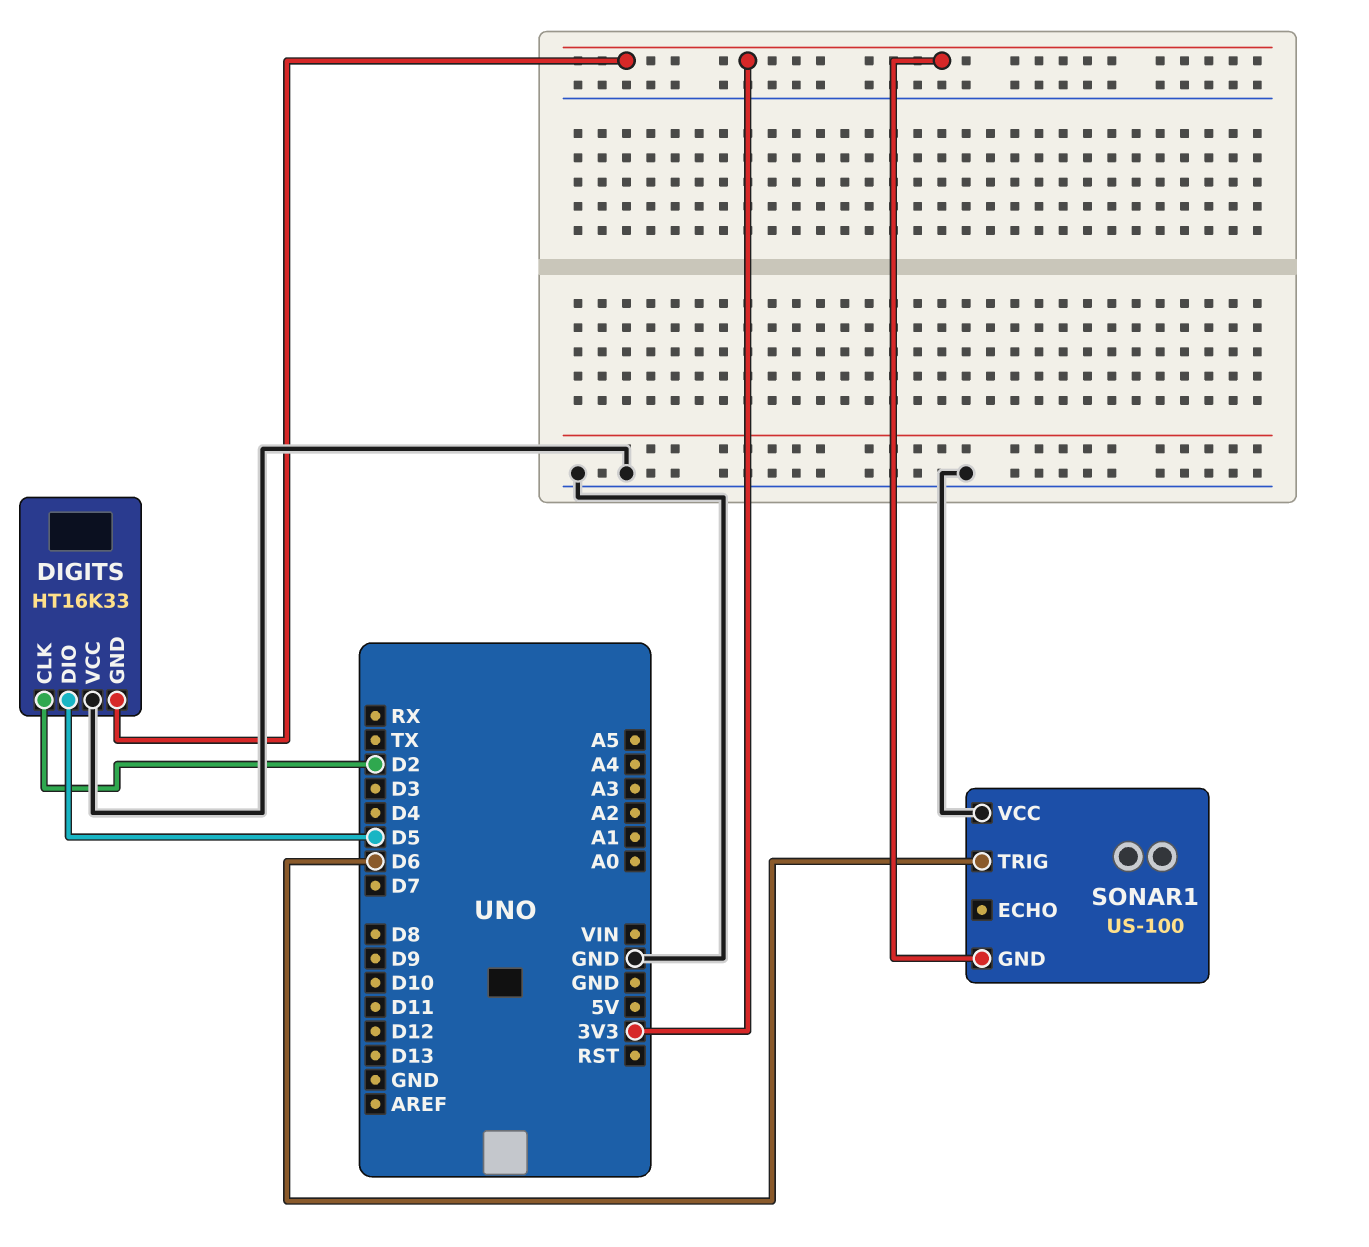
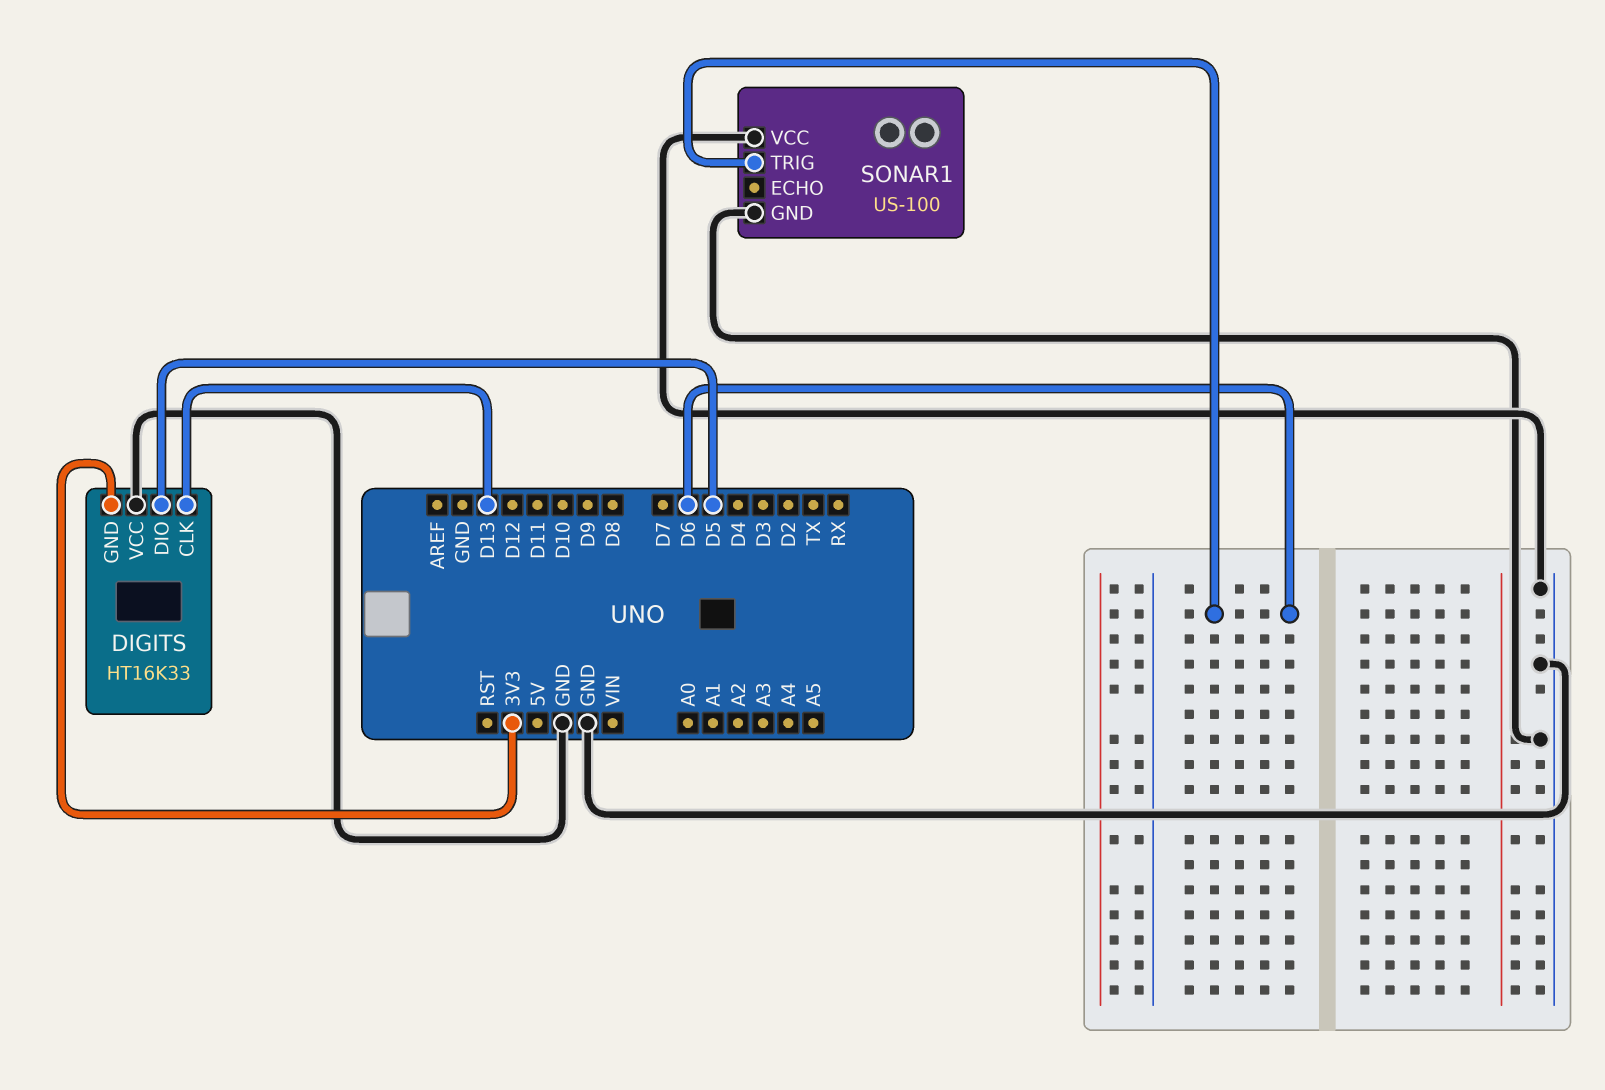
DIGITS pin CLK: D2 -> D13
SONAR1 pin GND: 3V3 -> GND

